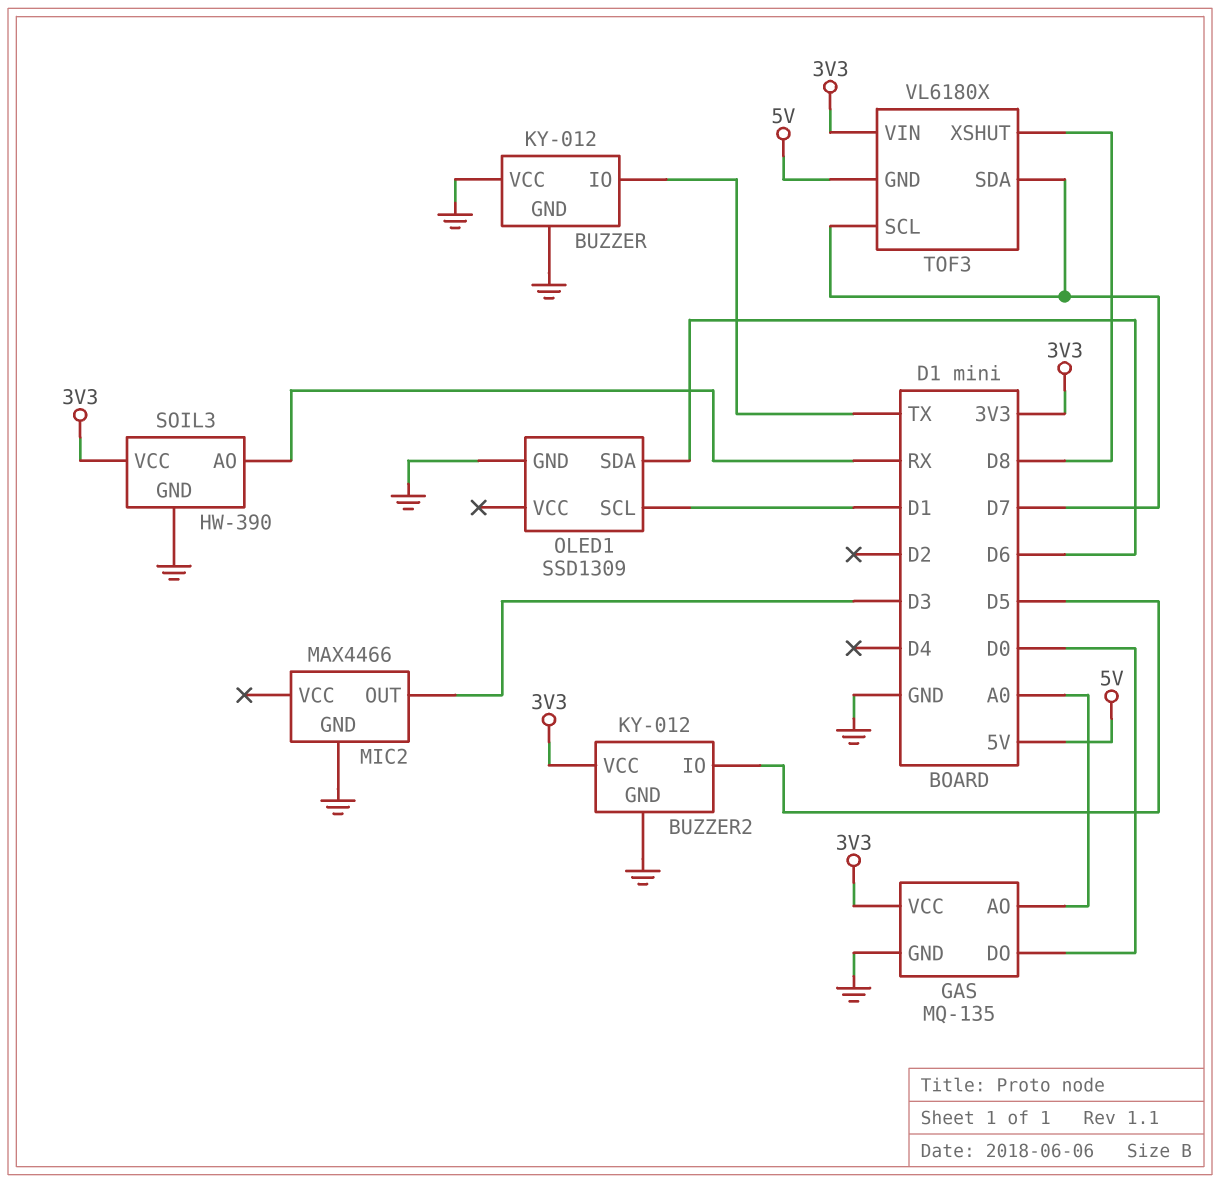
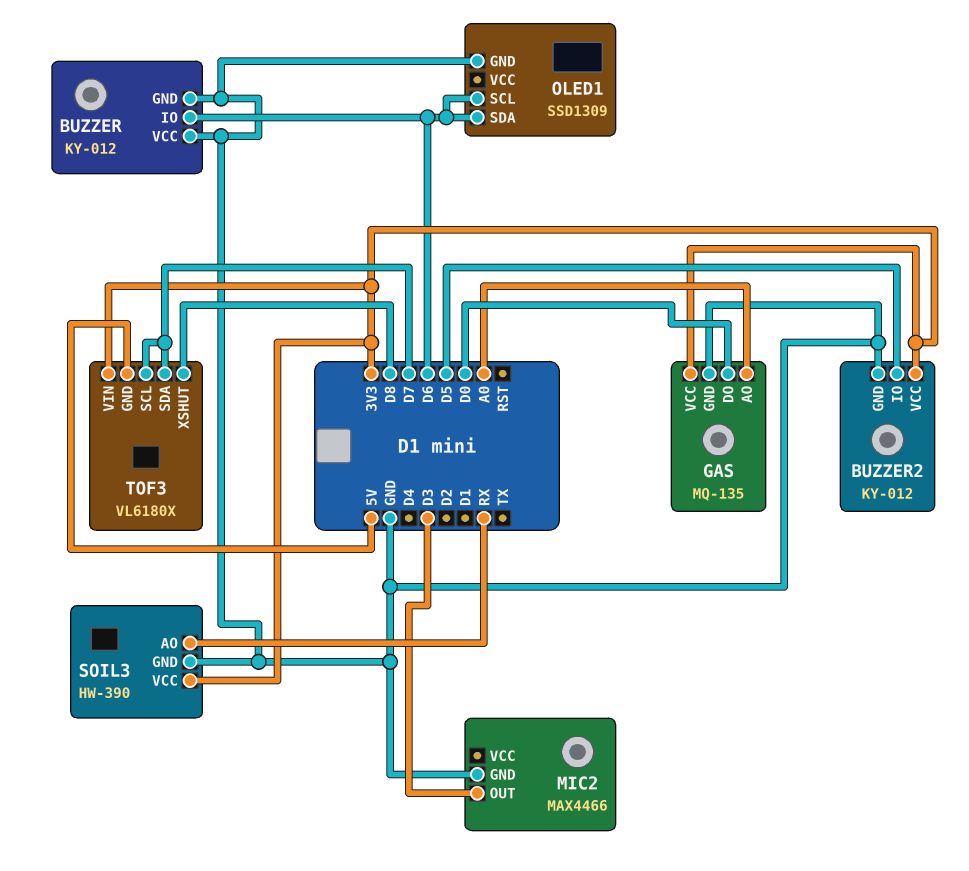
BUZZER pin IO: TX -> D6
OLED1 pin SCL: D1 -> D6

